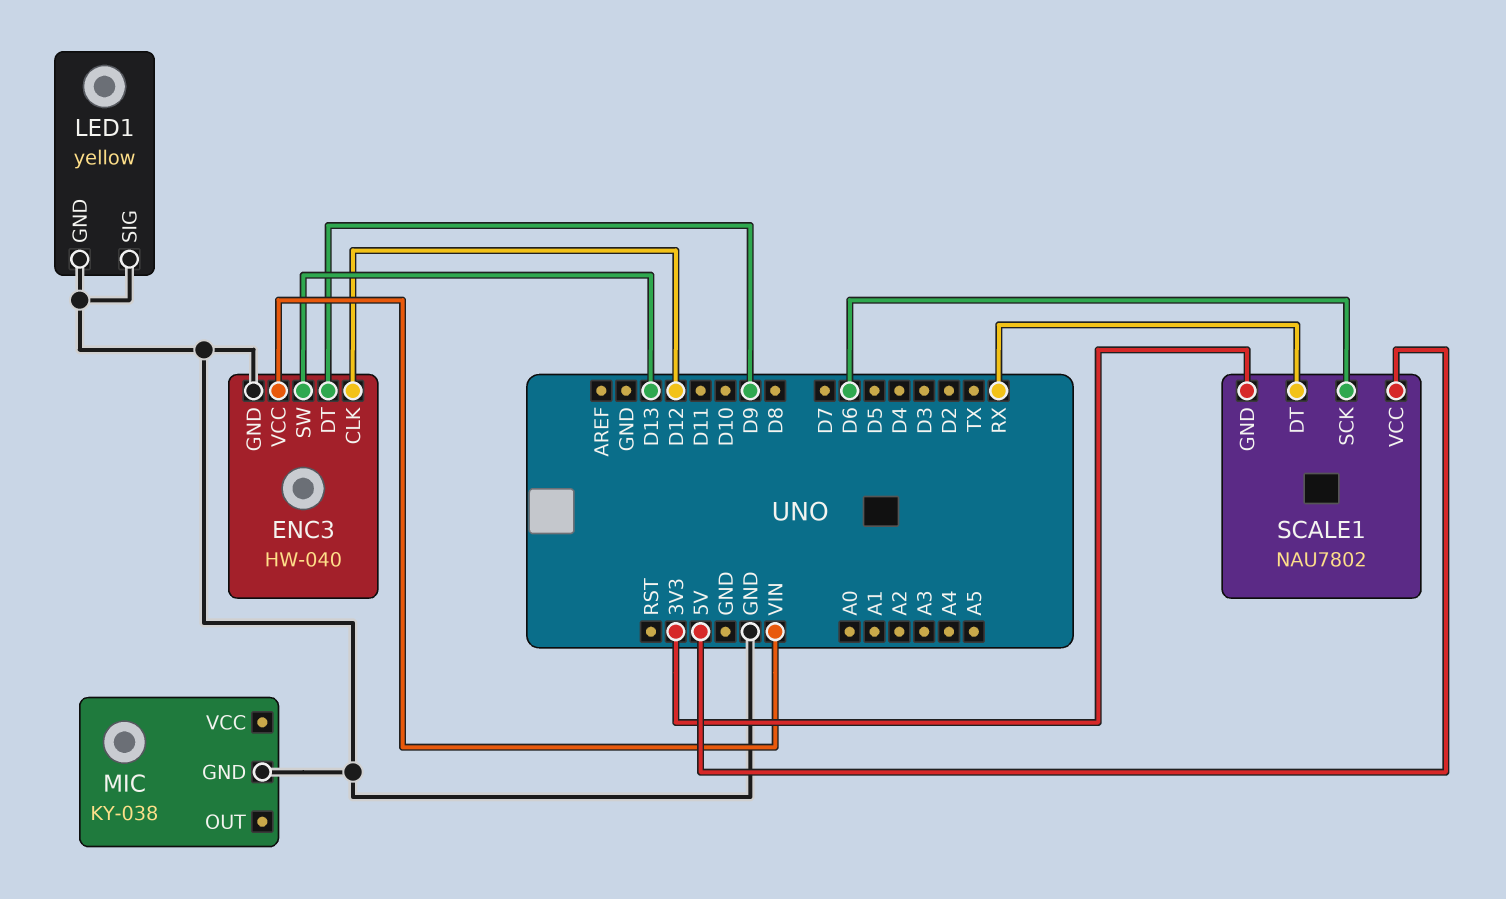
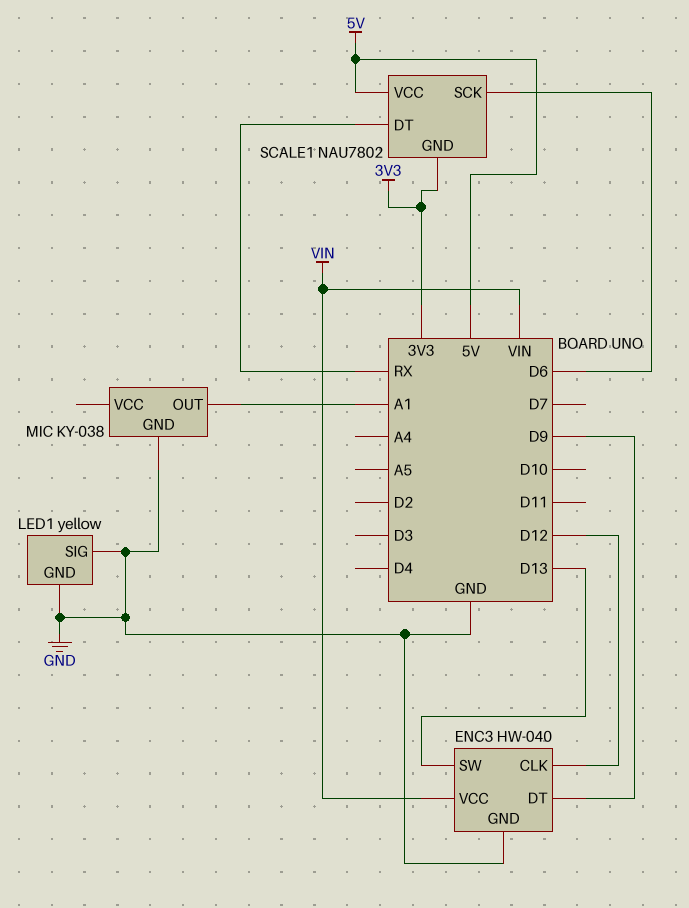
MIC pin OUT: none -> A1

